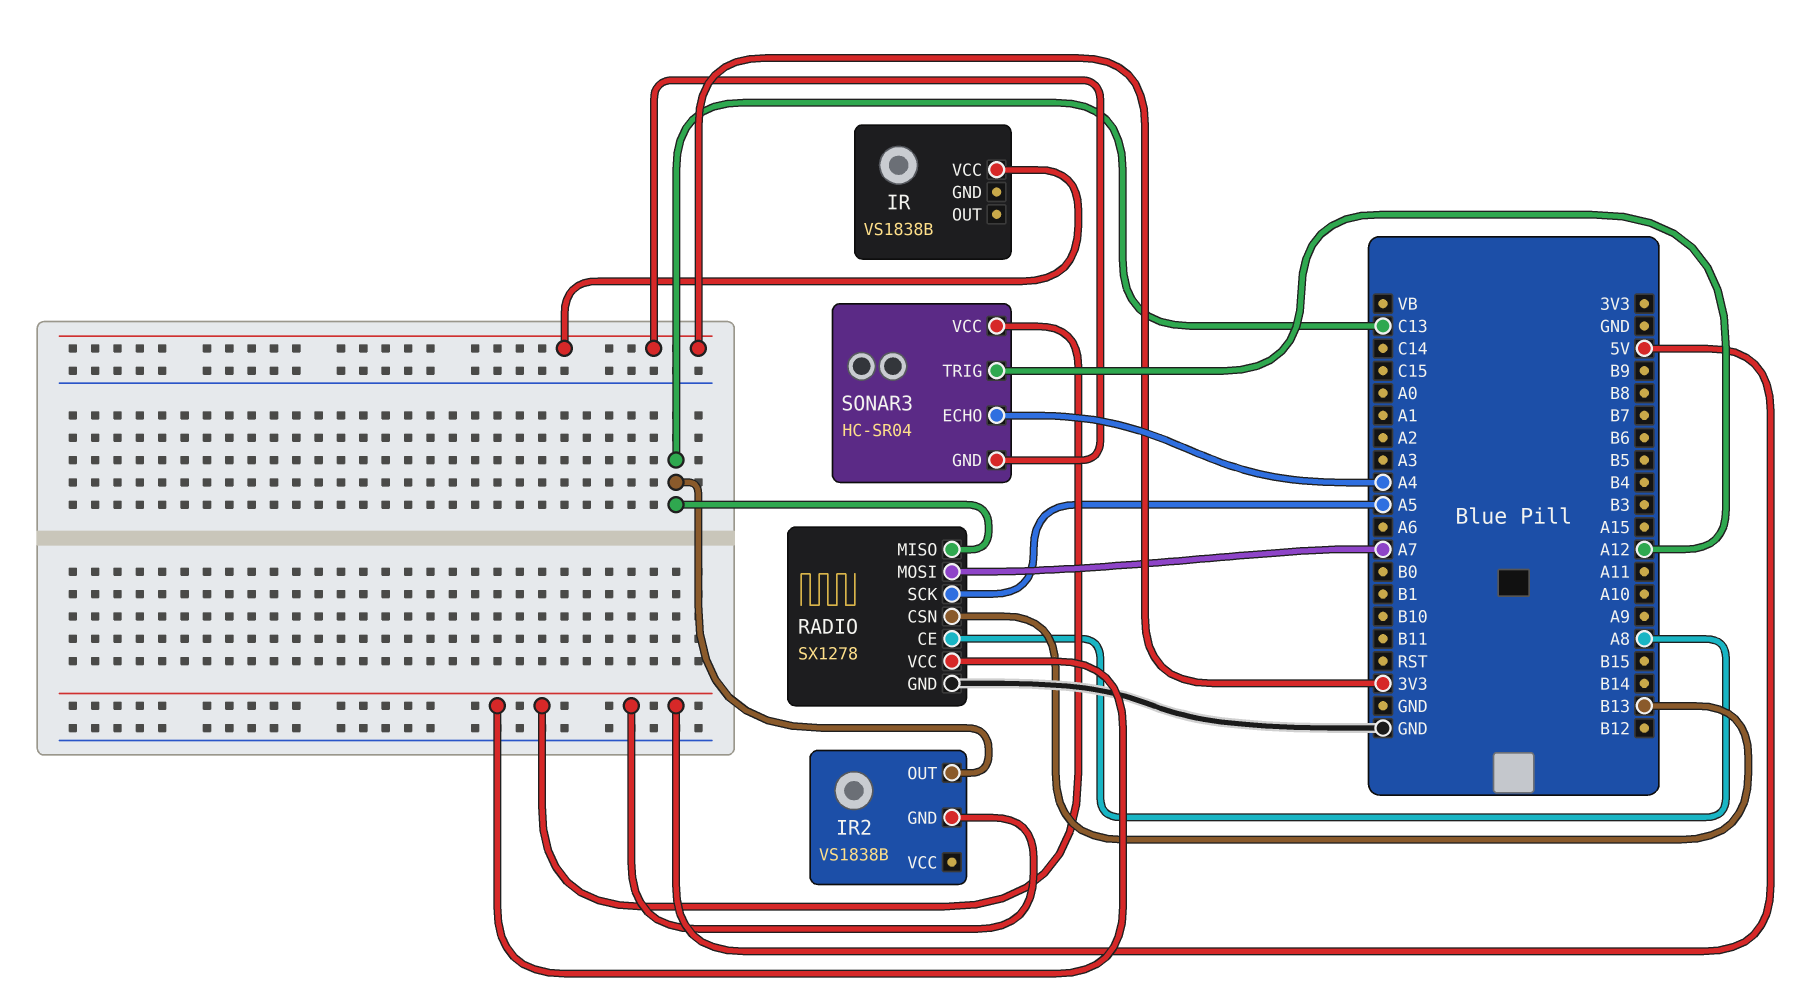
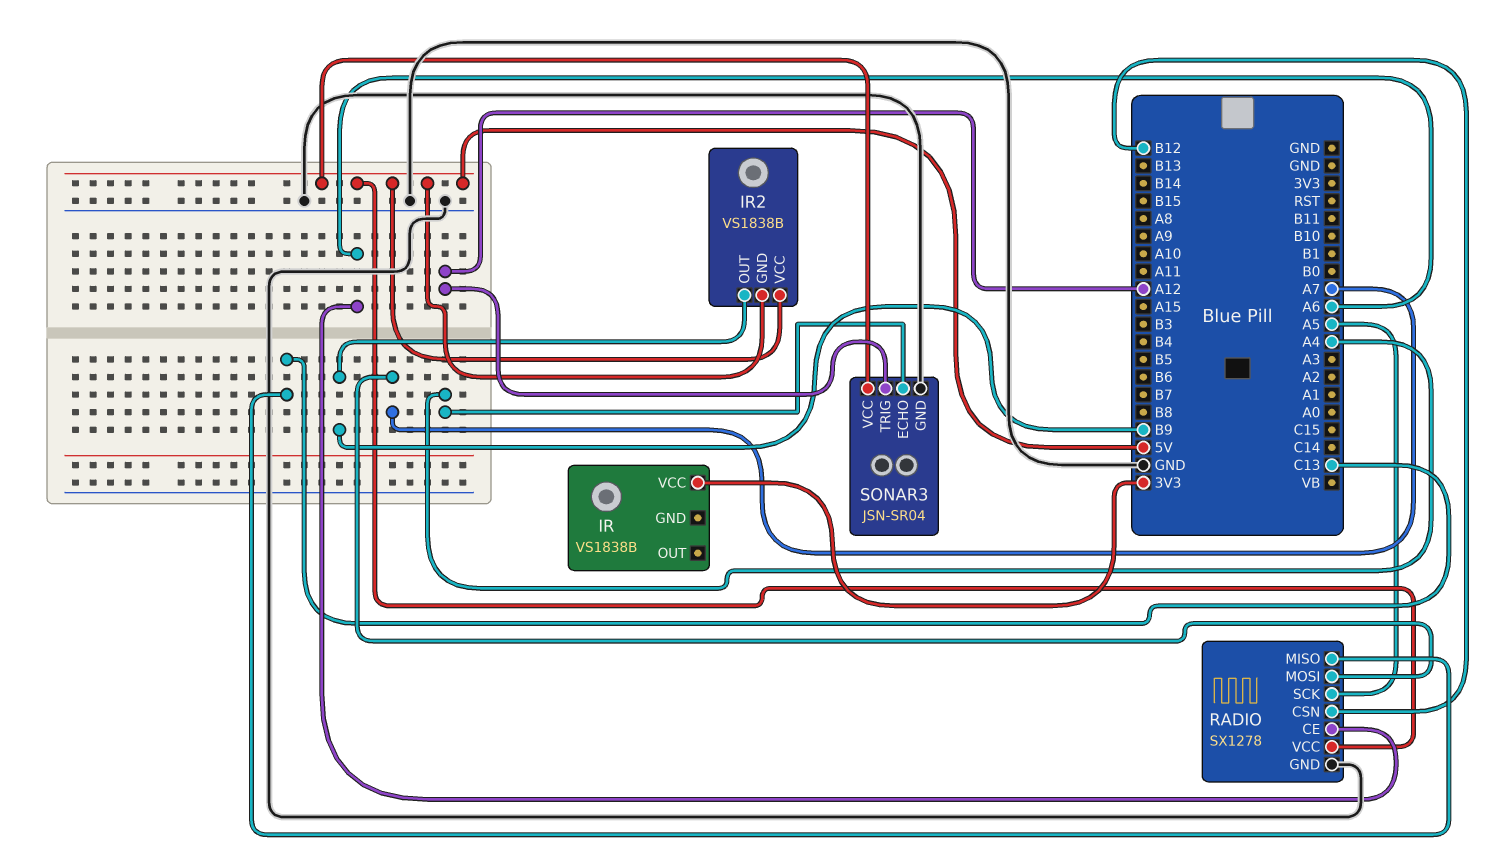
IR2 pin OUT: C13 -> B9
IR2 pin VCC: none -> 5V
RADIO pin CE: A8 -> A6
RADIO pin CSN: B13 -> B12
SONAR3: HC-SR04 -> JSN-SR04
SONAR3 pin GND: 3V3 -> GND

